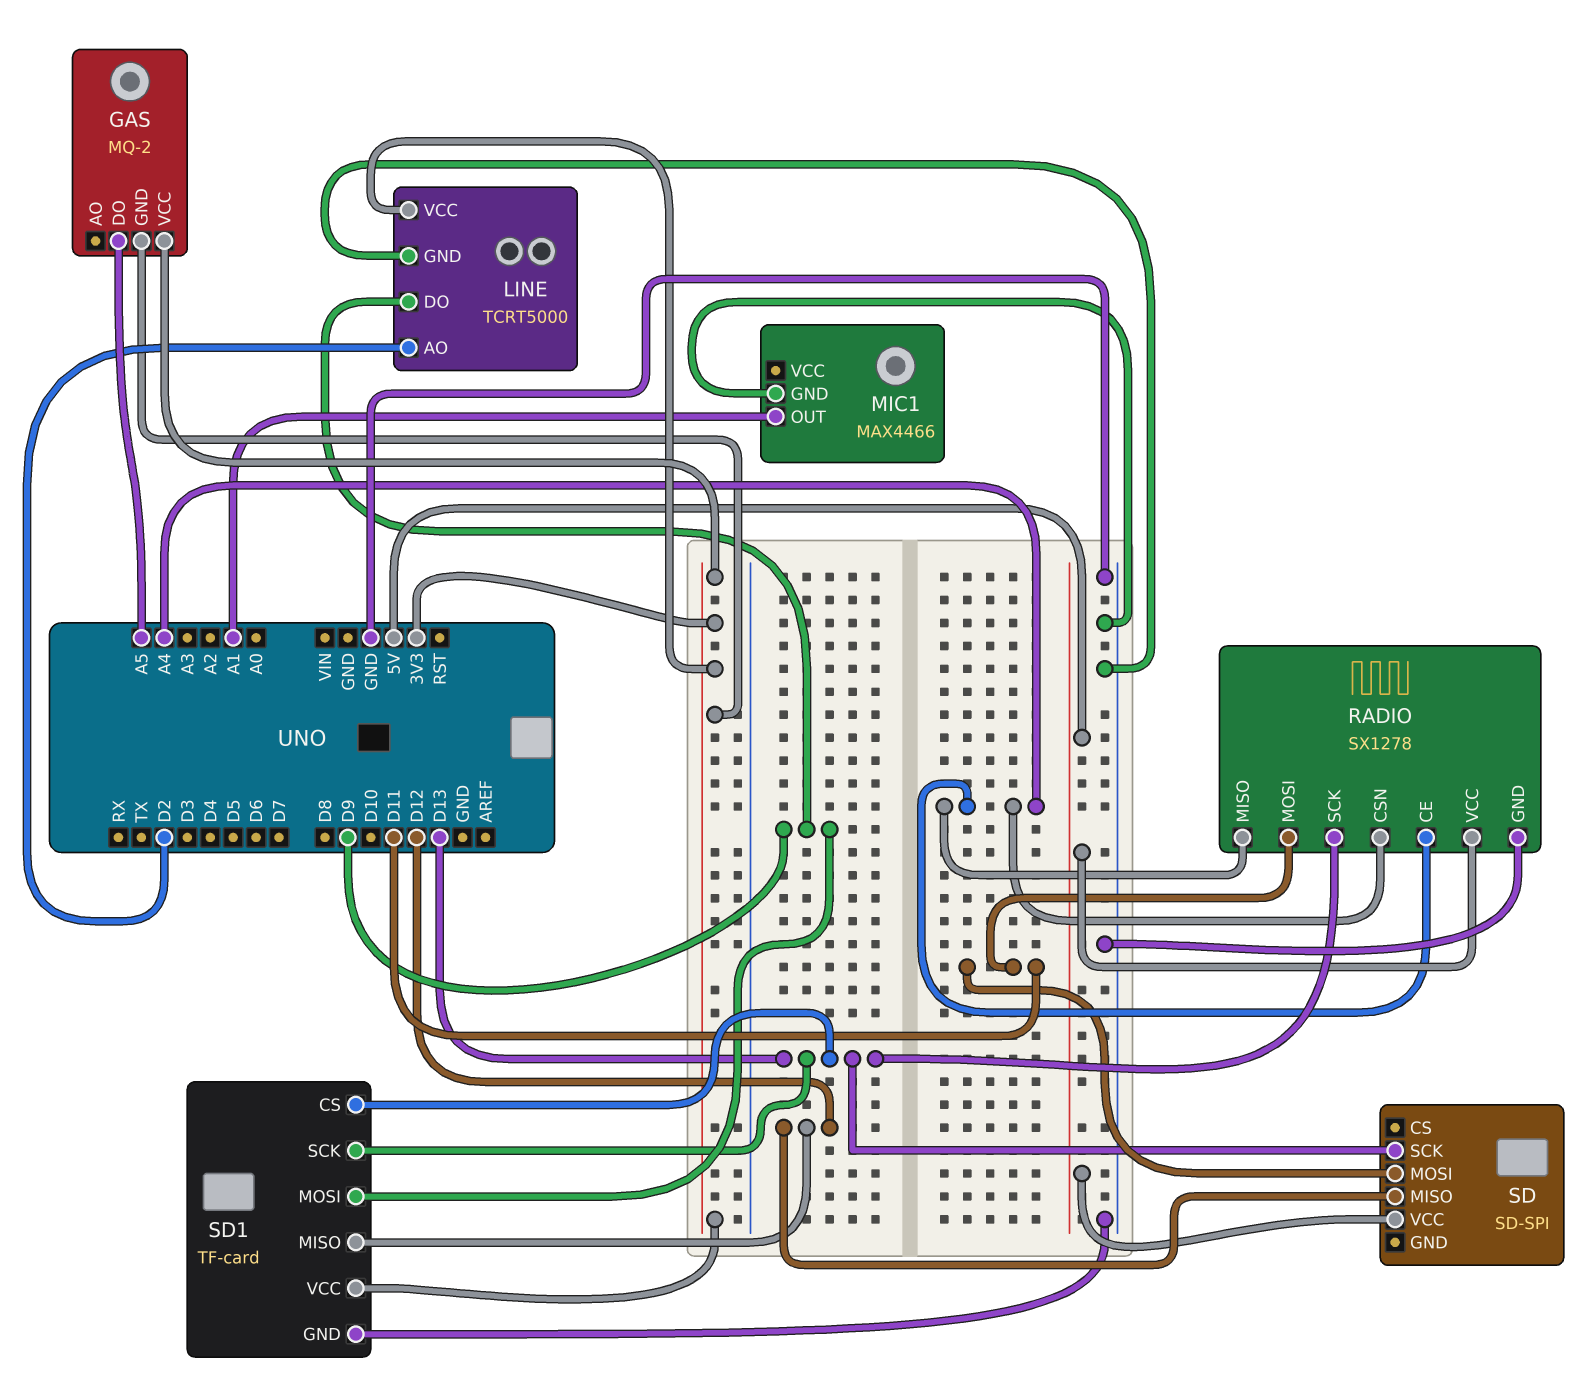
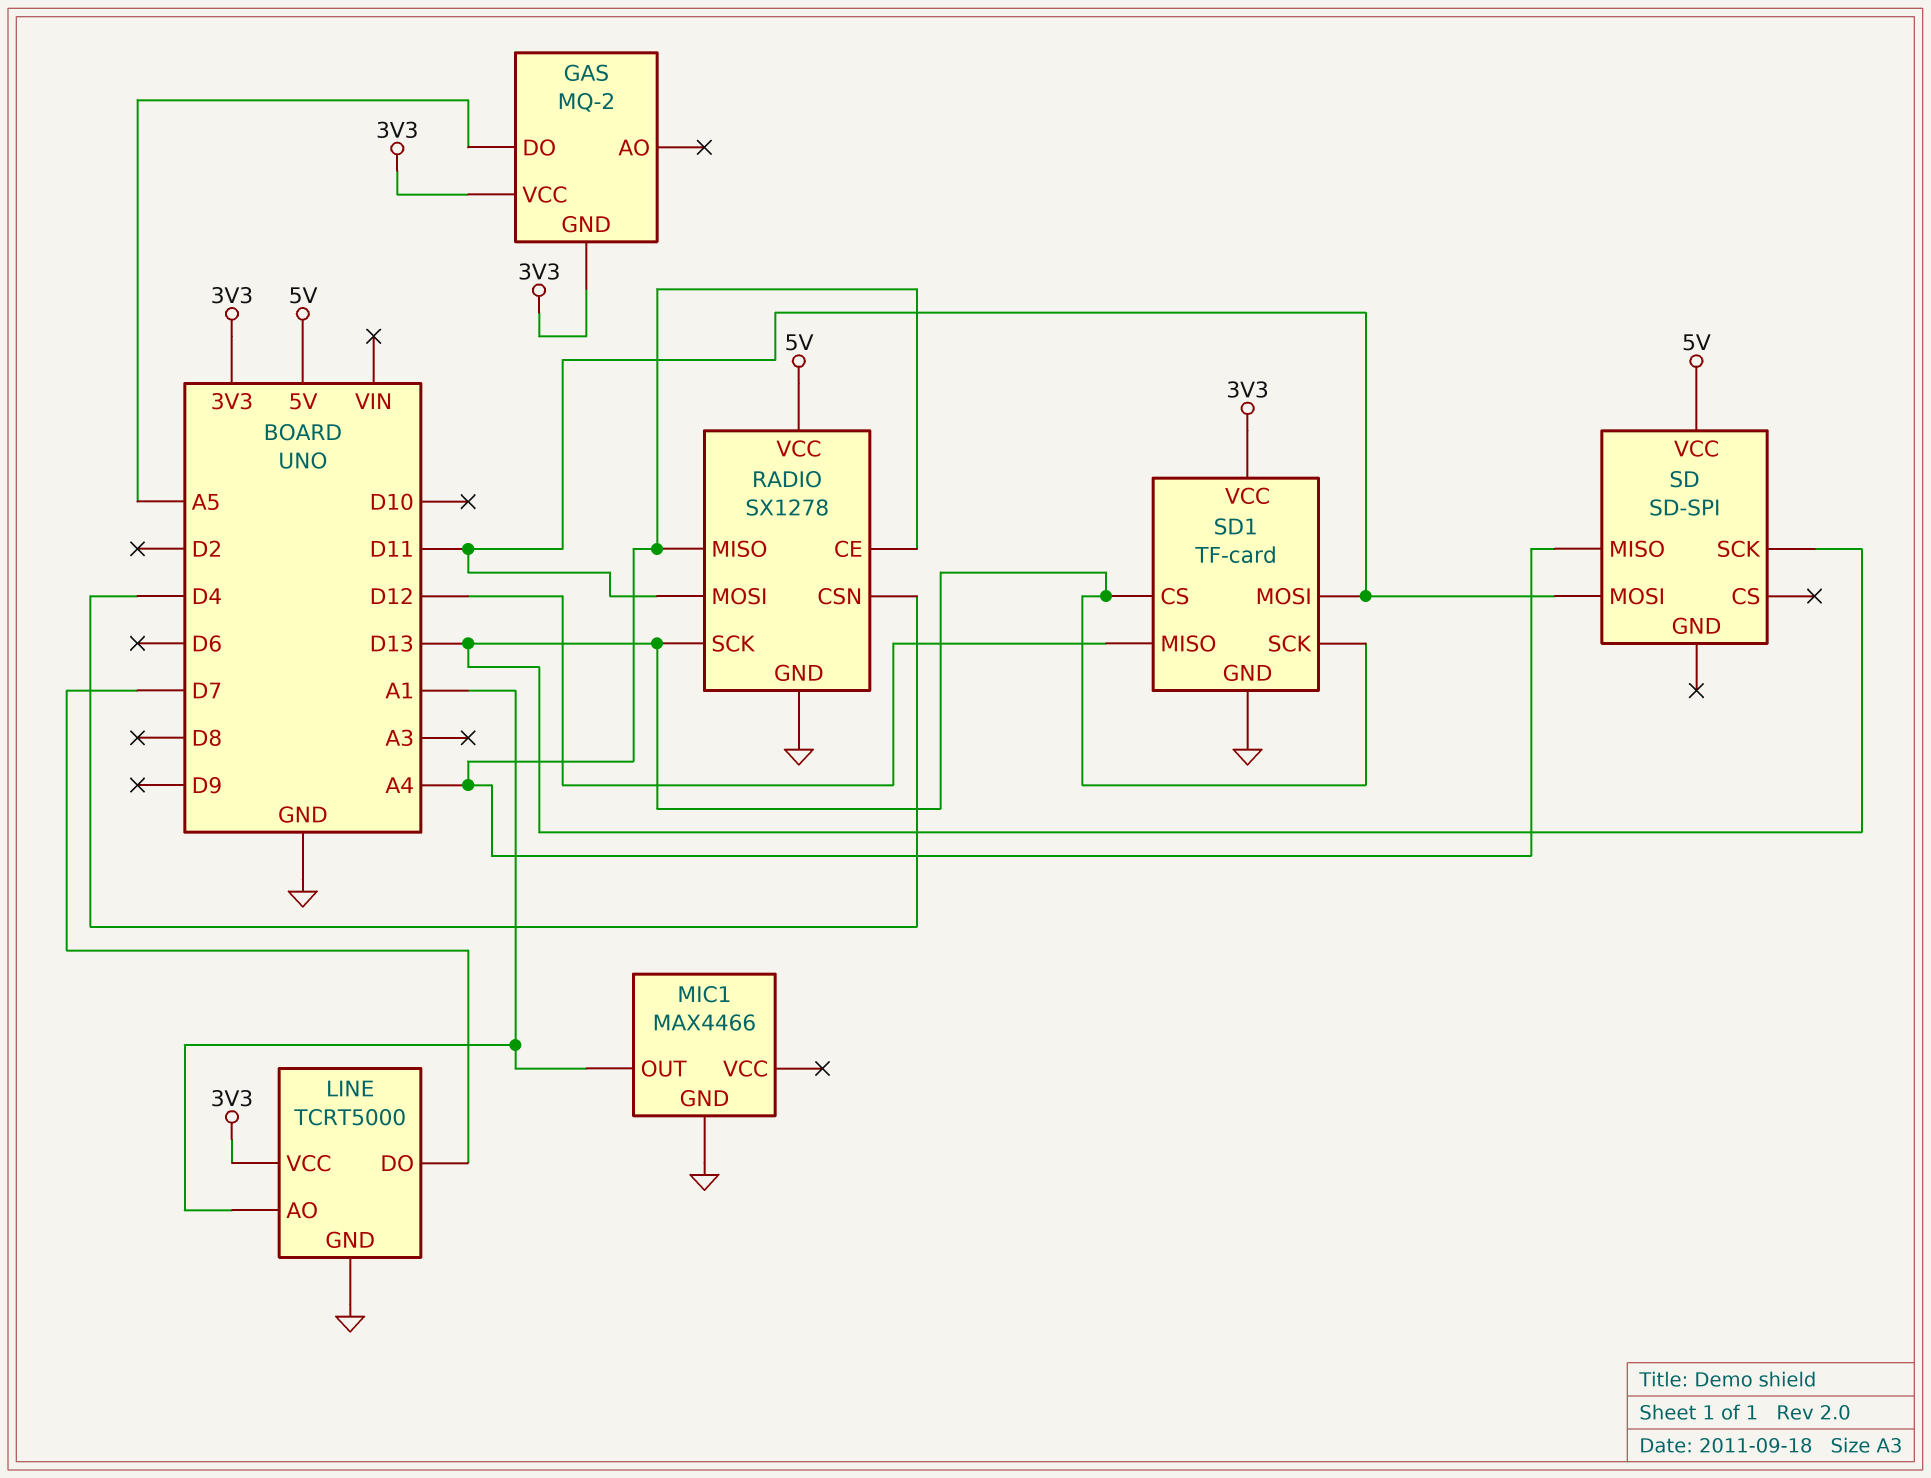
LINE pin AO: D2 -> A1
LINE pin DO: D9 -> D7
RADIO pin CSN: A4 -> D4
SD pin MISO: D12 -> A4
SD1 pin MOSI: D9 -> D11

